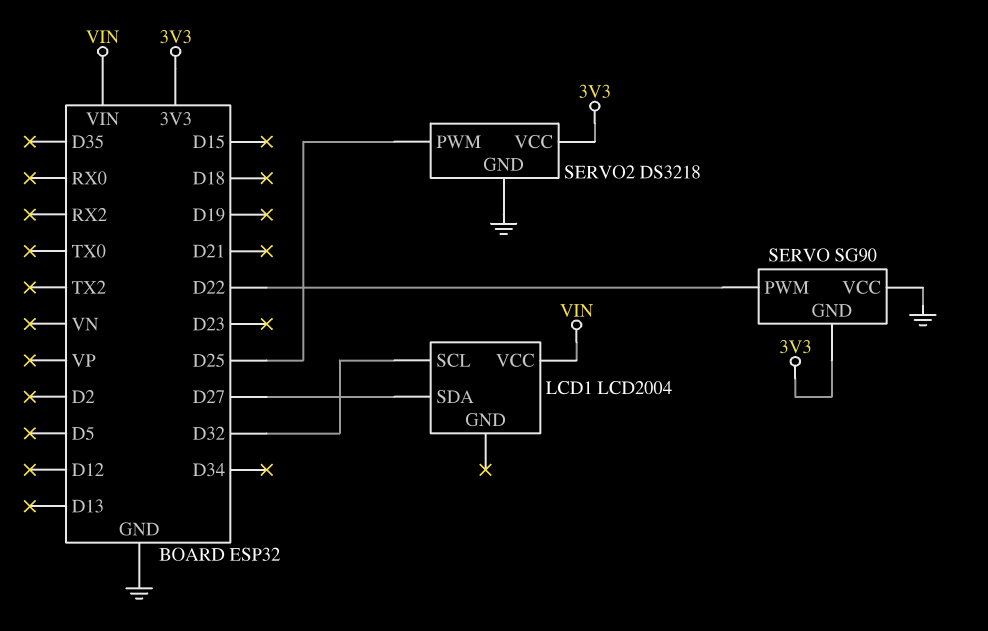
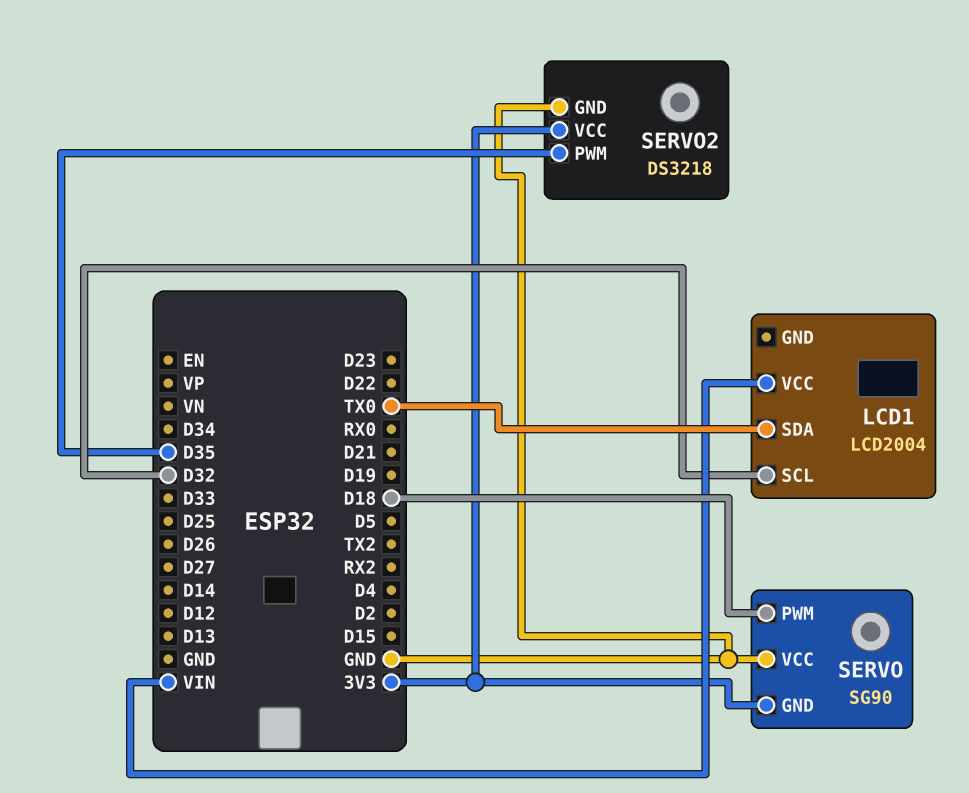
LCD1 pin SDA: D27 -> TX0
SERVO pin PWM: D22 -> D18
SERVO2 pin PWM: D25 -> D35

